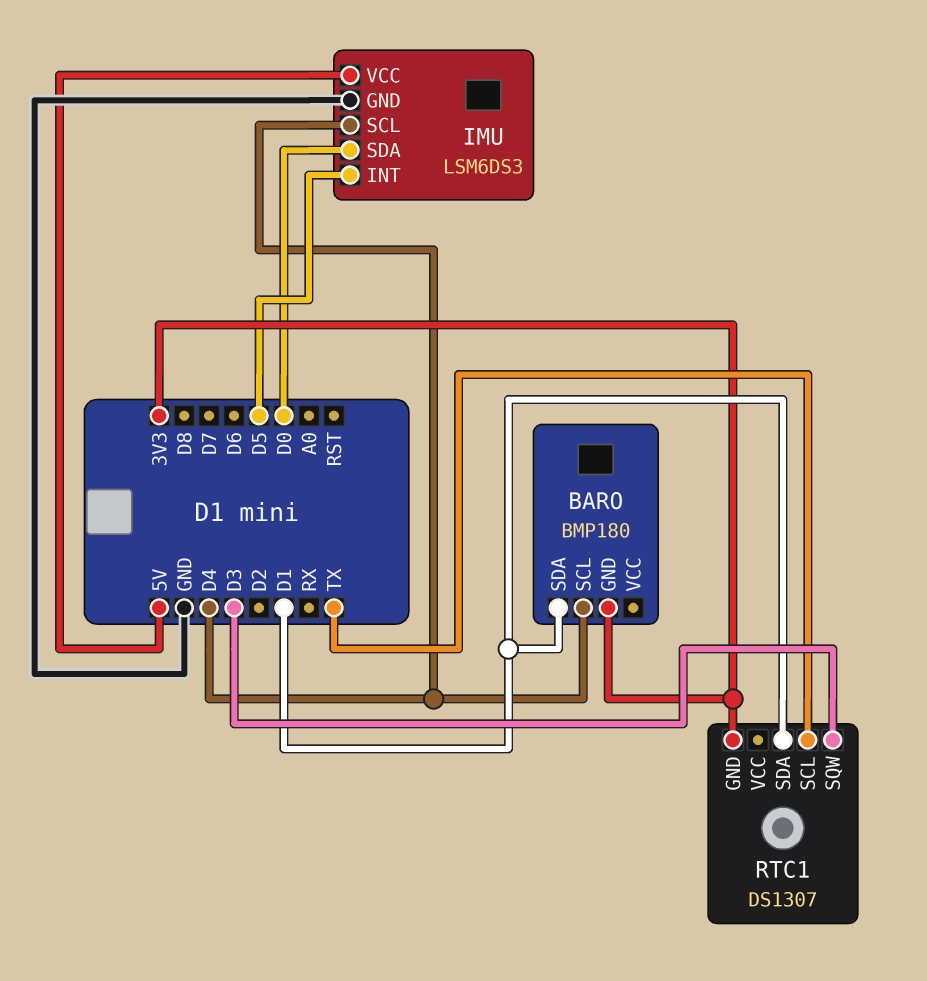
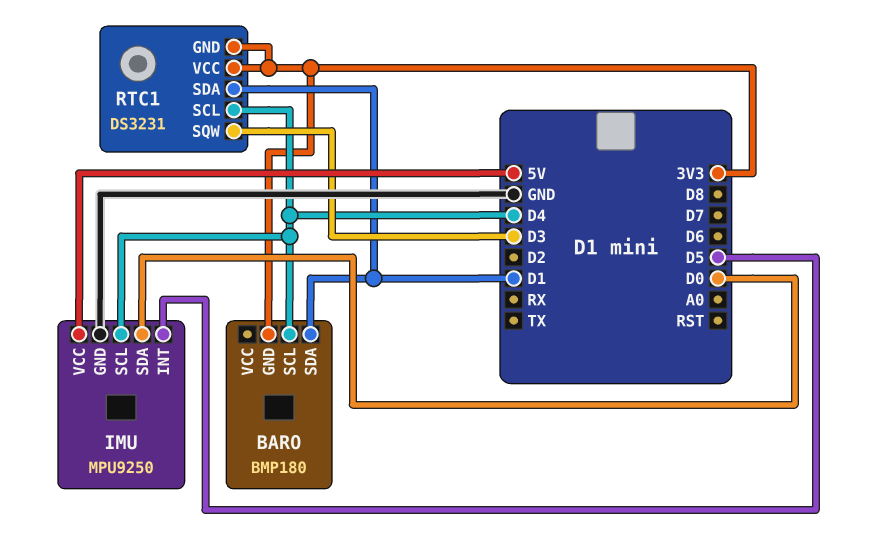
IMU: LSM6DS3 -> MPU9250
RTC1: DS1307 -> DS3231
RTC1 pin SCL: TX -> D4
RTC1 pin VCC: none -> 3V3

